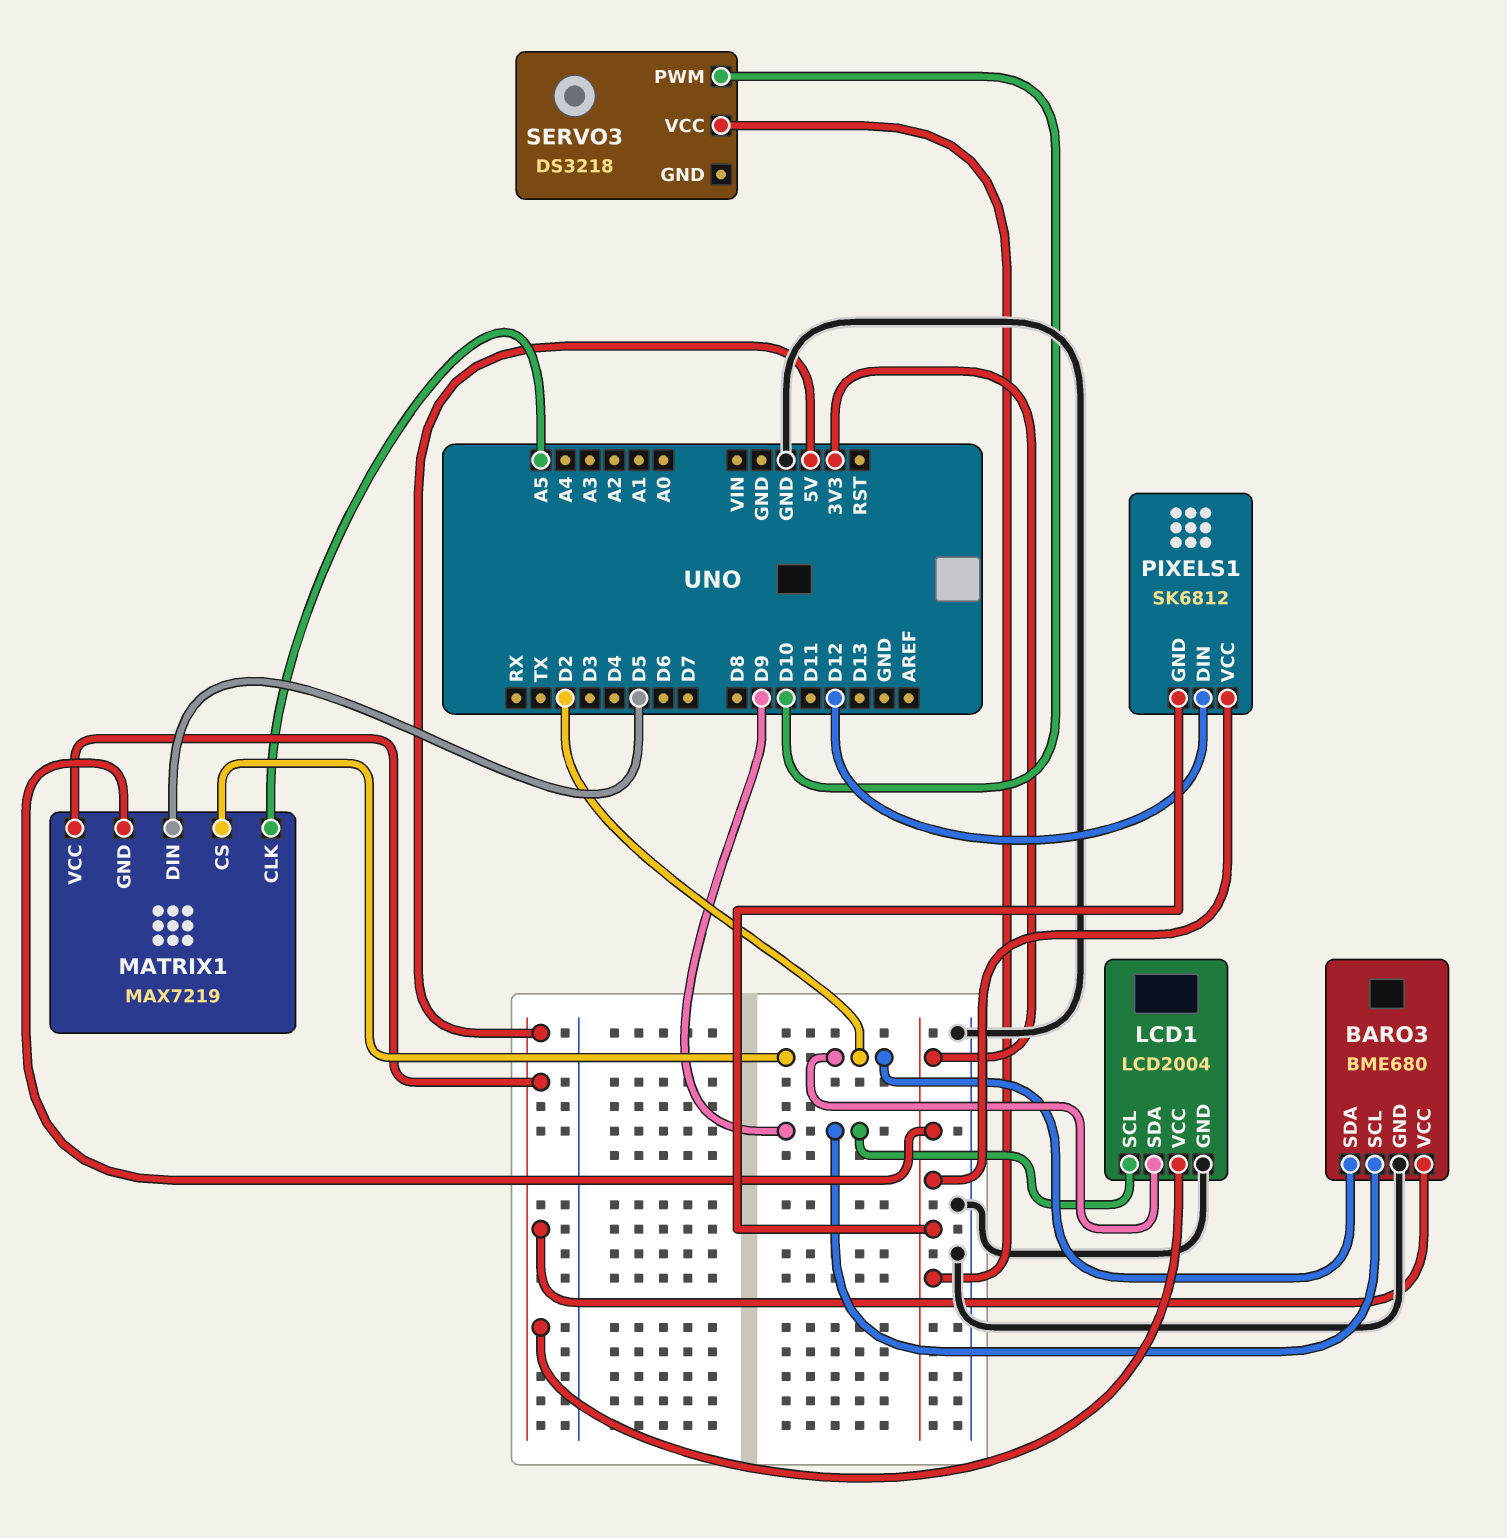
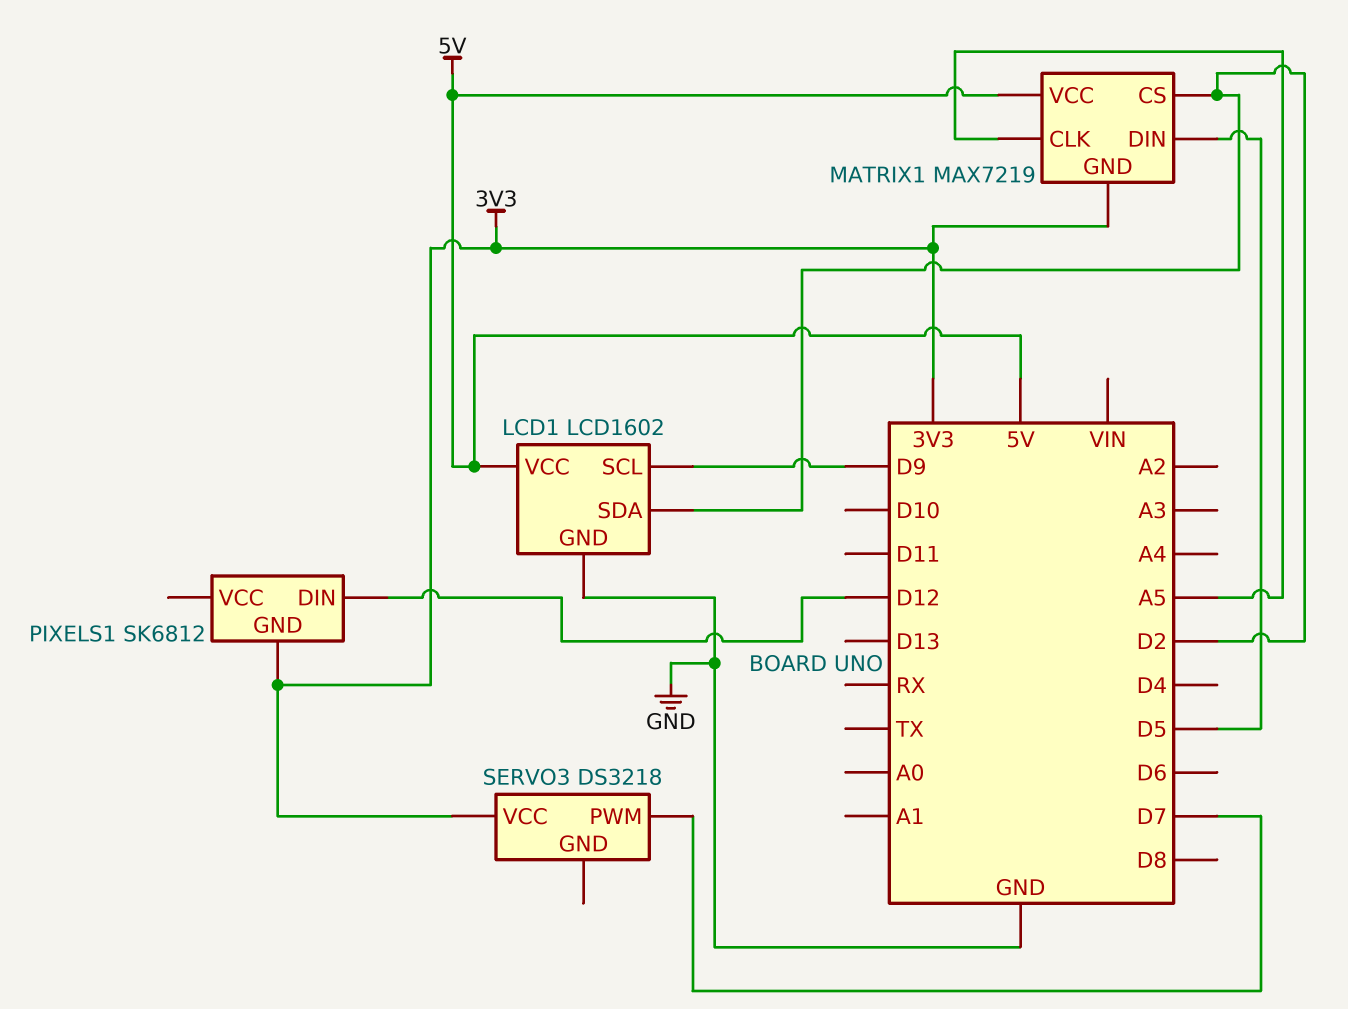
BARO3: BME680 -> none
BARO3 pin GND: GND -> none
BARO3 pin SCL: D9 -> none
BARO3 pin SDA: D2 -> none
BARO3 pin VCC: 5V -> none
LCD1: LCD2004 -> LCD1602
PIXELS1 pin VCC: 3V3 -> none
SERVO3 pin PWM: D10 -> D7

